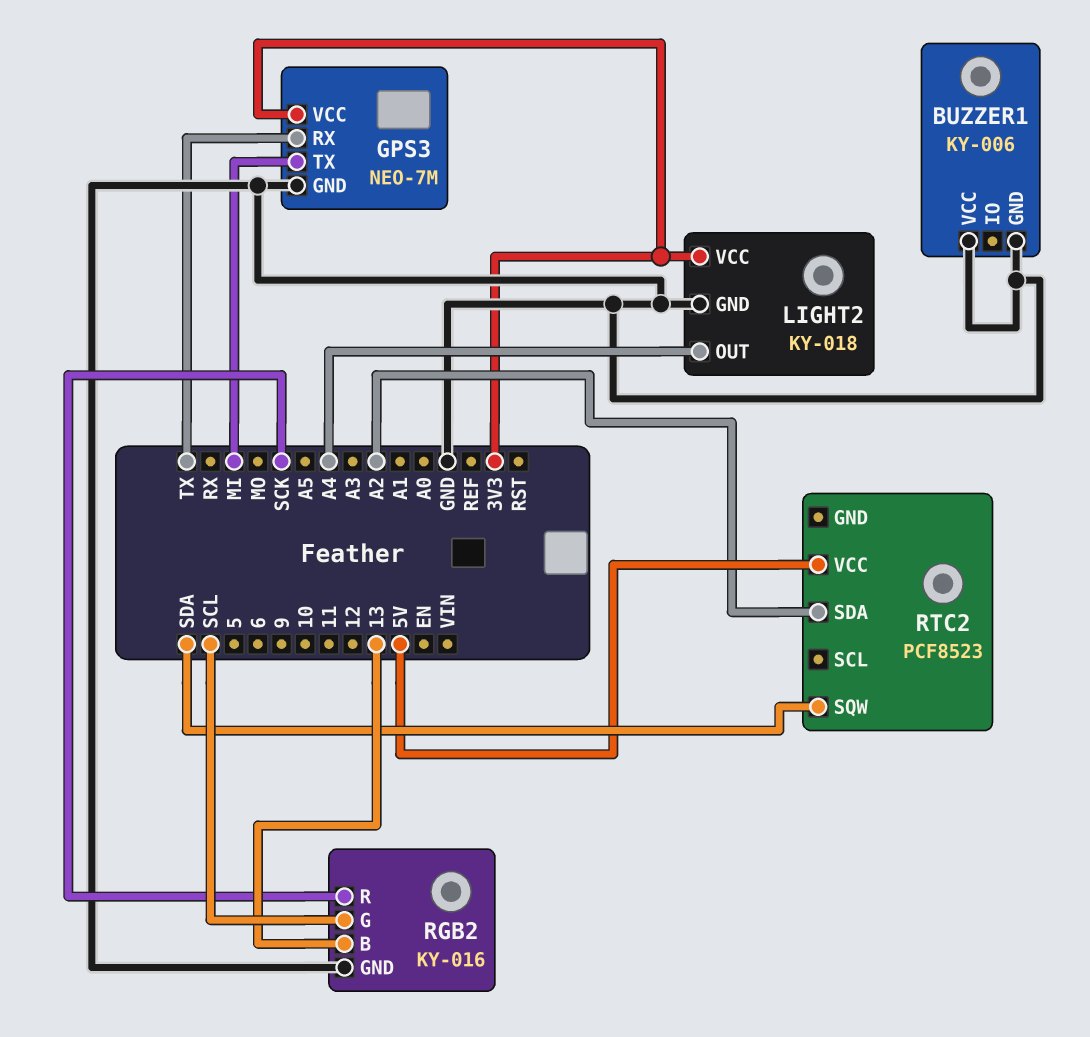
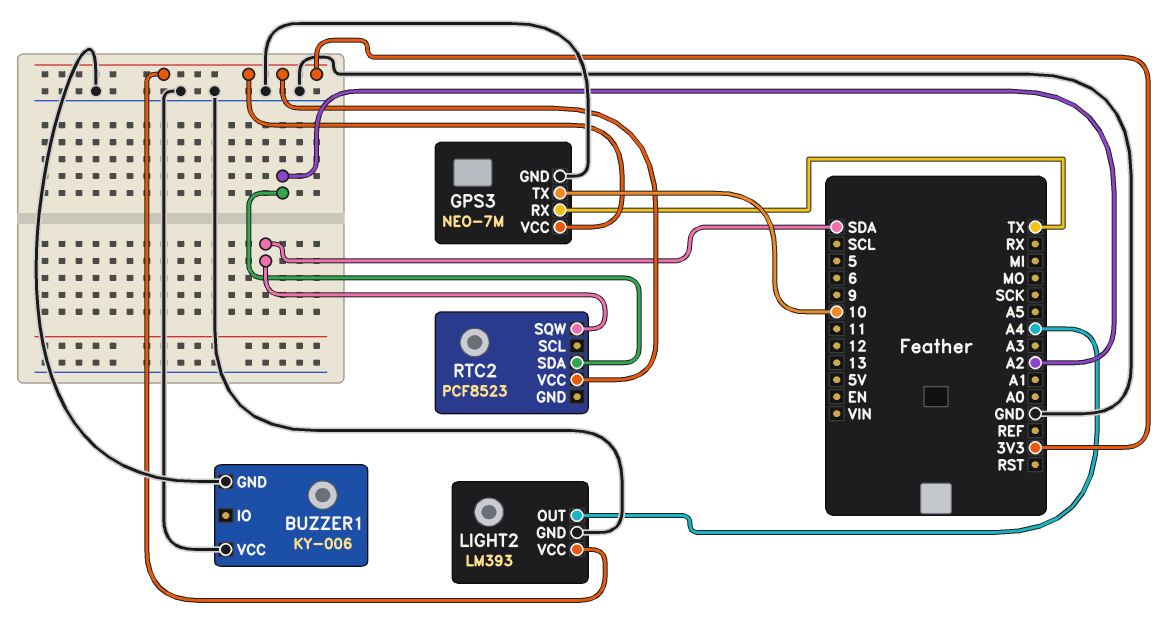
GPS3 pin TX: MI -> 10
LIGHT2: KY-018 -> LM393
RGB2: KY-016 -> none
RGB2 pin B: 13 -> none
RGB2 pin G: SCL -> none
RGB2 pin GND: GND -> none
RGB2 pin R: SCK -> none
RTC2 pin VCC: 5V -> 3V3

